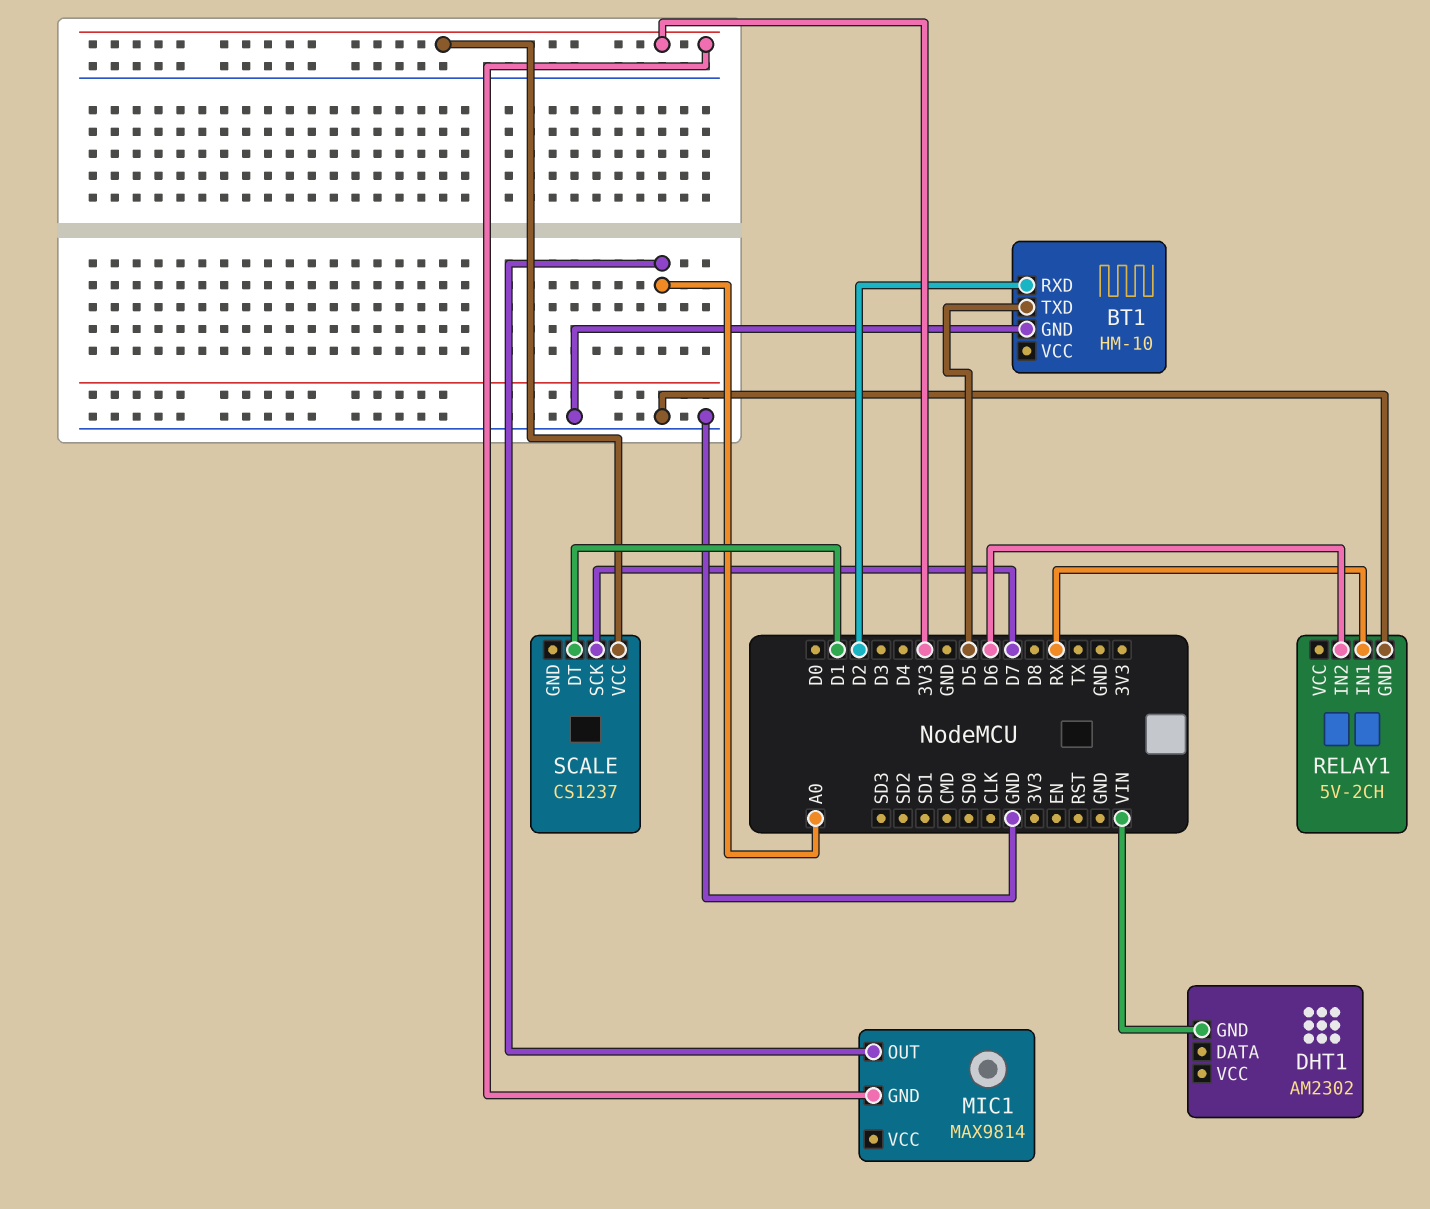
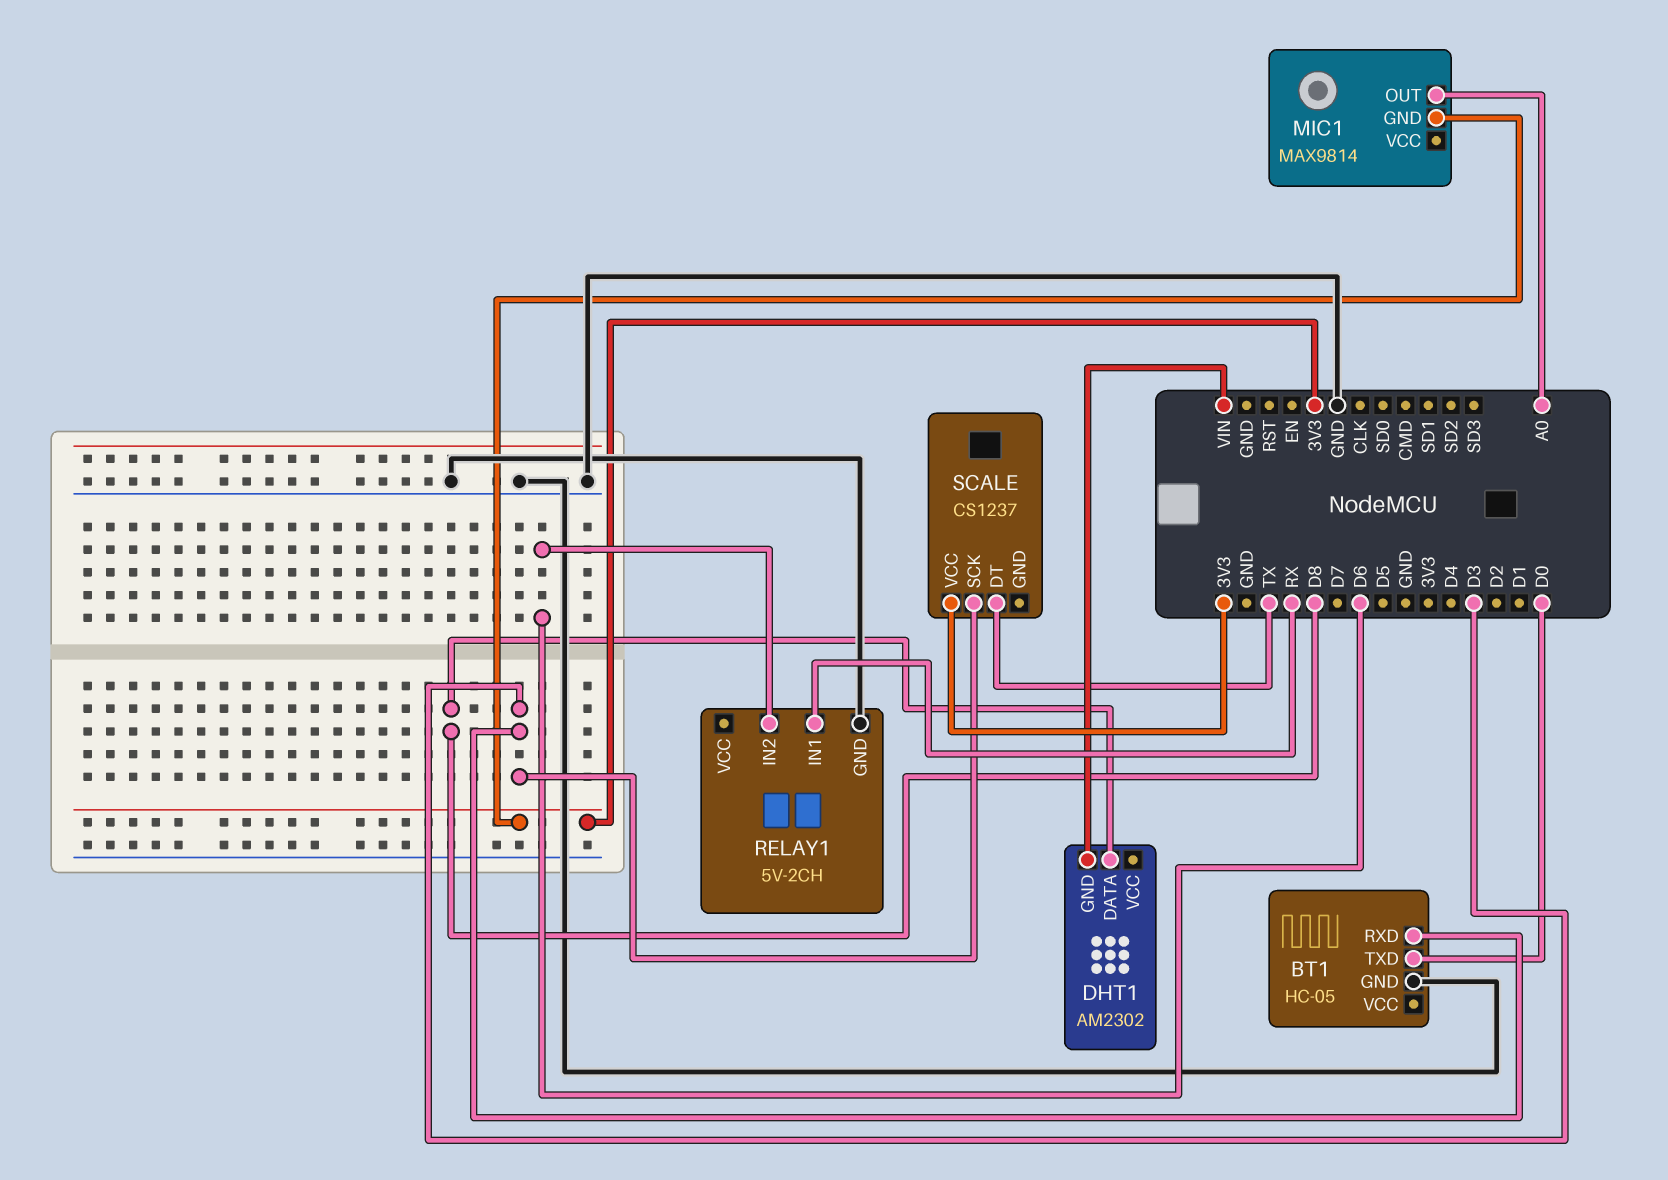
BT1: HM-10 -> HC-05
BT1 pin RXD: D2 -> D3
BT1 pin TXD: D5 -> D0
DHT1 pin DATA: none -> D8
SCALE pin DT: D1 -> TX
SCALE pin SCK: D7 -> D3

